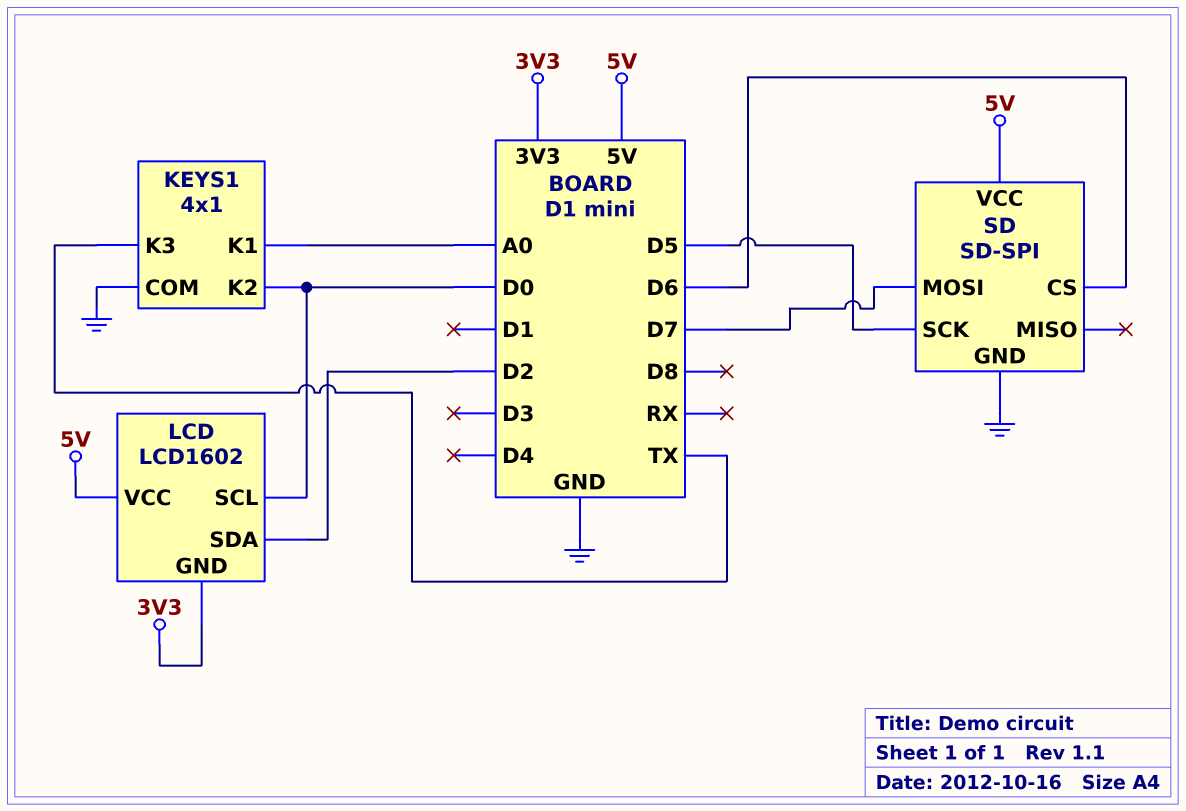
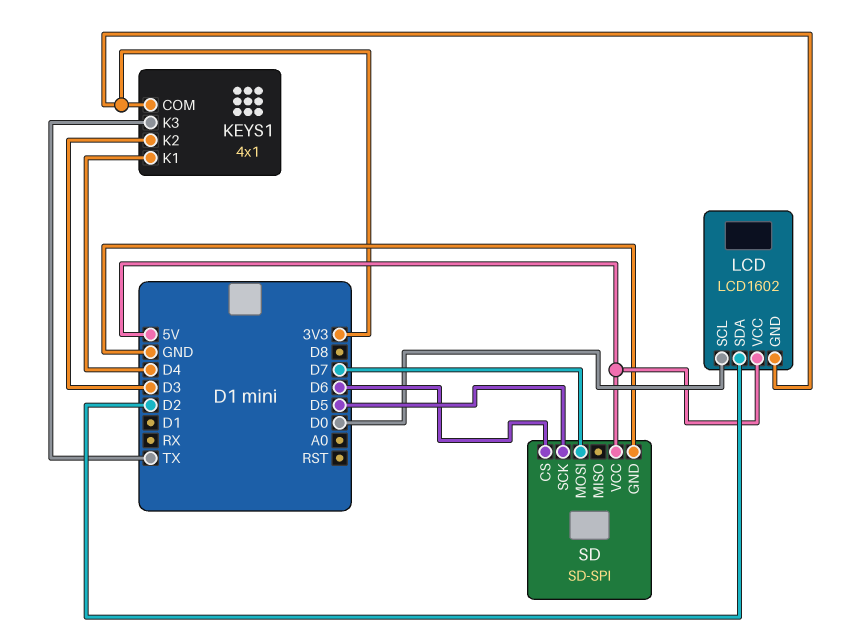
KEYS1 pin COM: GND -> 3V3
KEYS1 pin K1: A0 -> D4
KEYS1 pin K2: D0 -> D3

